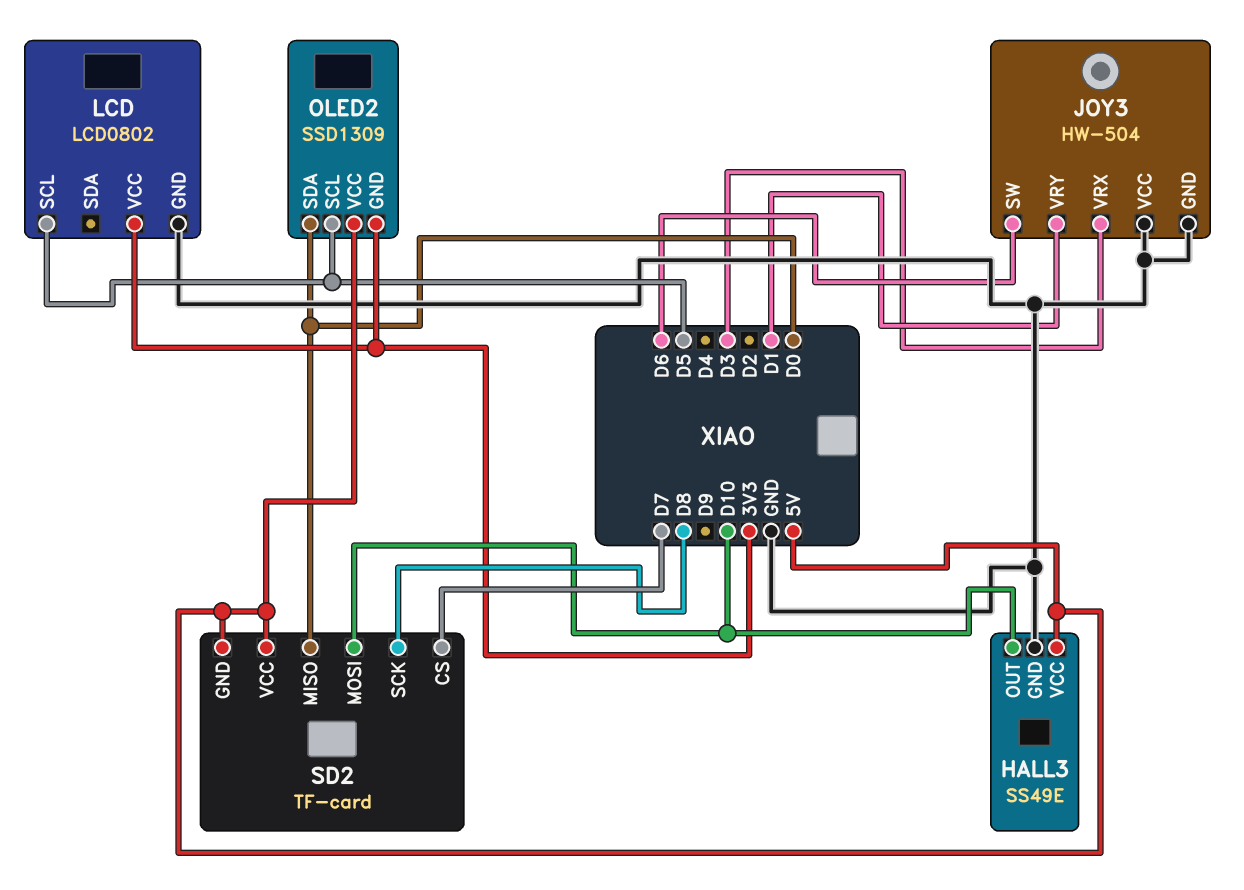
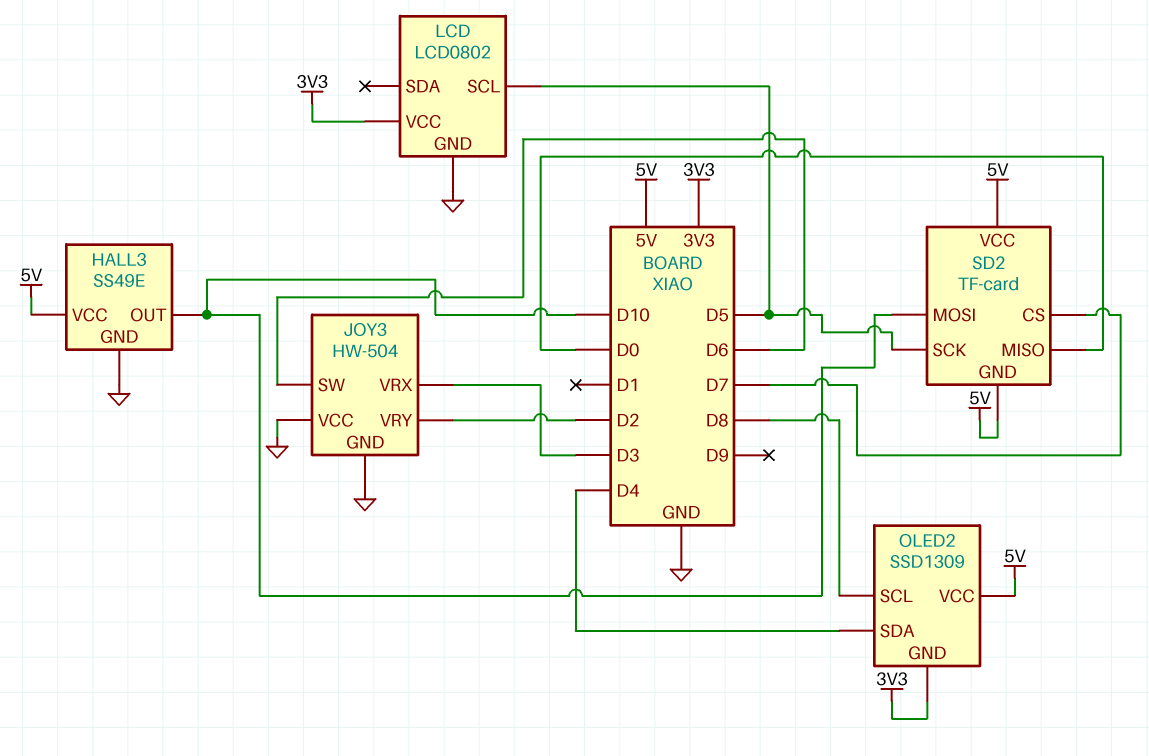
JOY3 pin VRY: D1 -> D2
OLED2 pin SCL: D5 -> D8
OLED2 pin SDA: D0 -> D4
SD2 pin SCK: D8 -> D5

